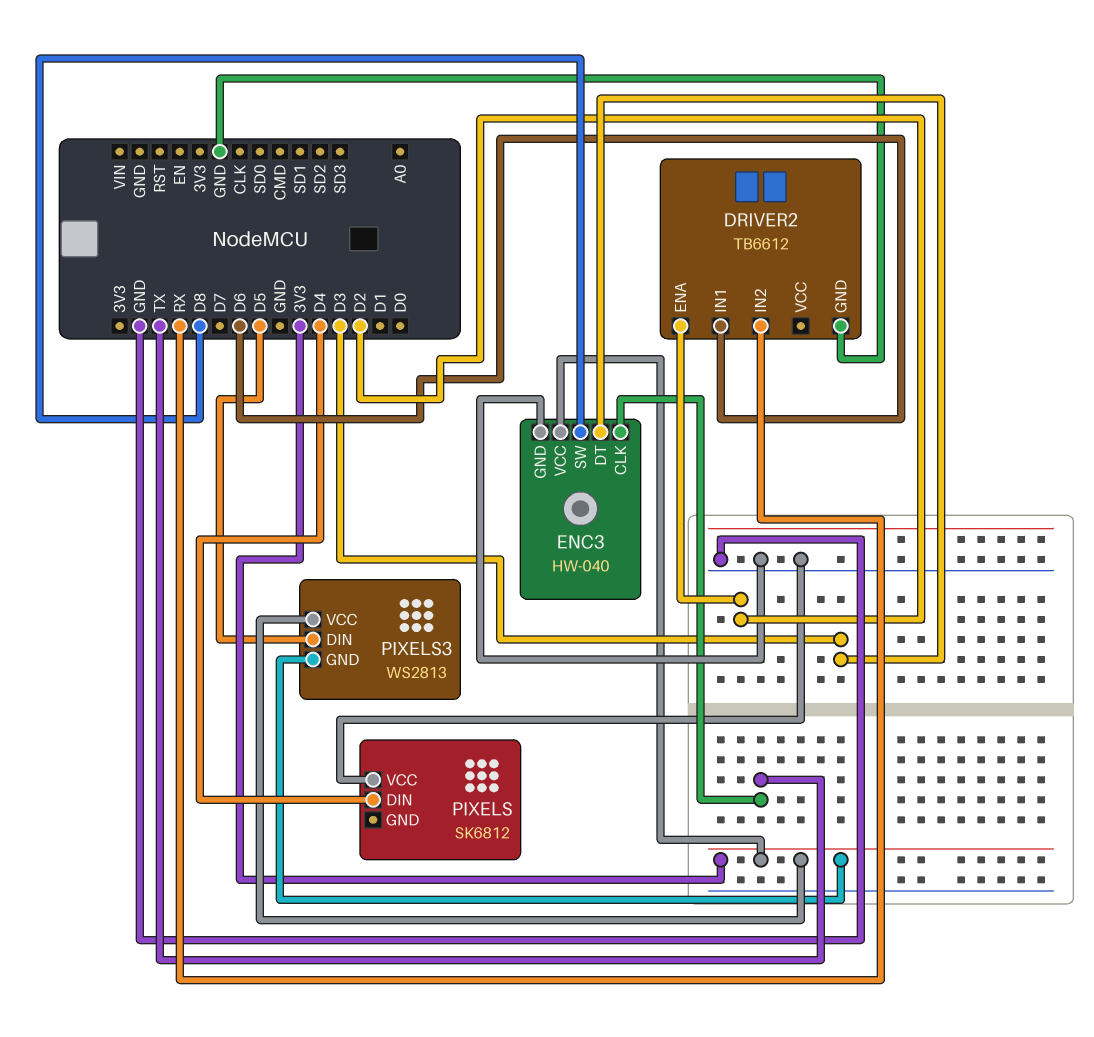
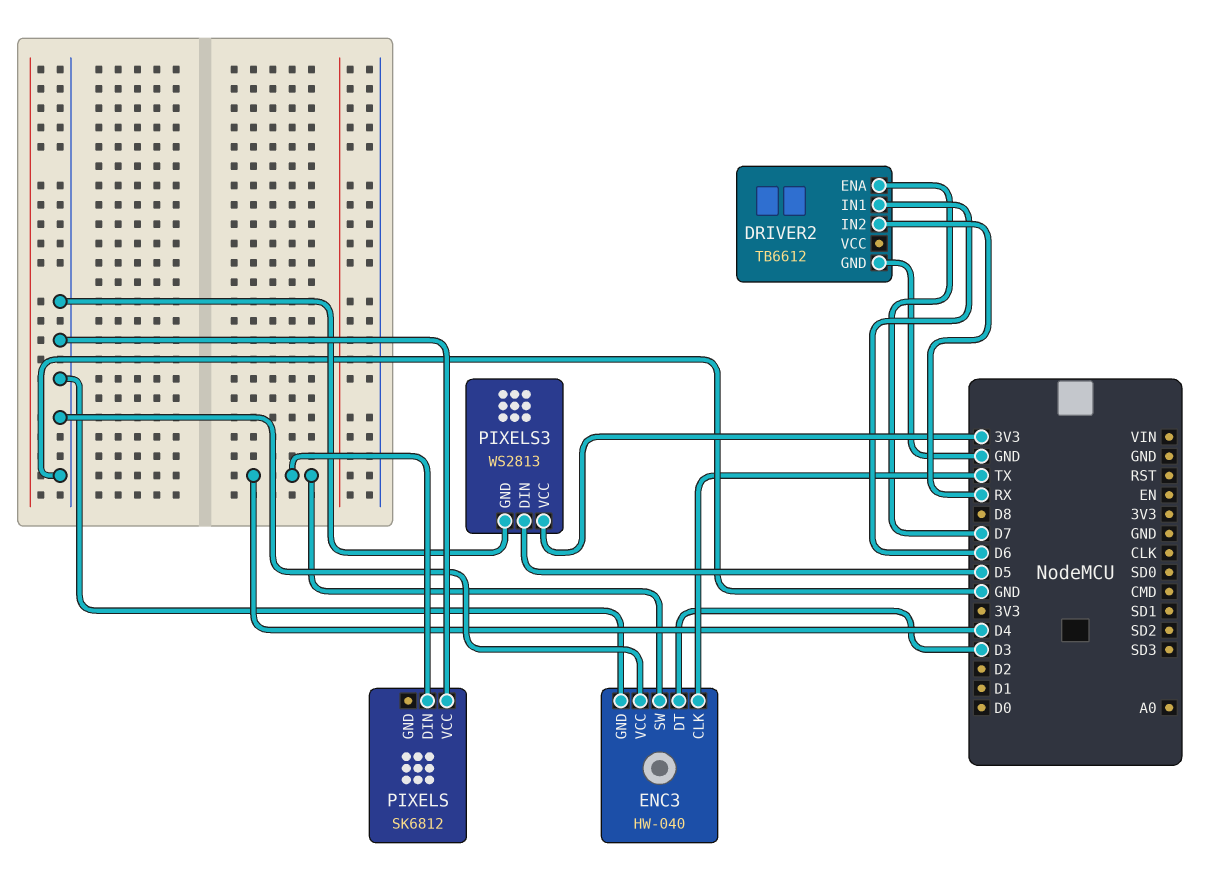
DRIVER2 pin ENA: D2 -> D7
ENC3 pin SW: D8 -> D4
ENC3 pin VCC: 3V3 -> GND
PIXELS3 pin GND: 3V3 -> GND

